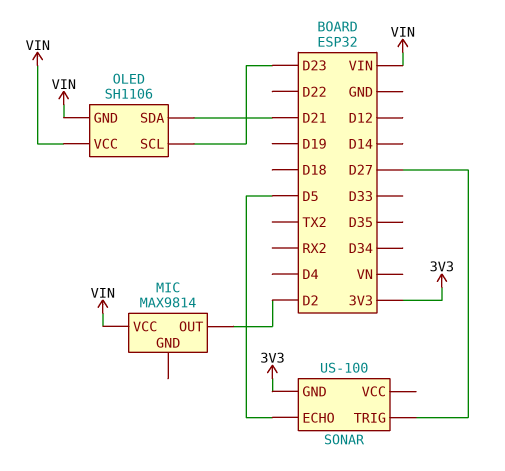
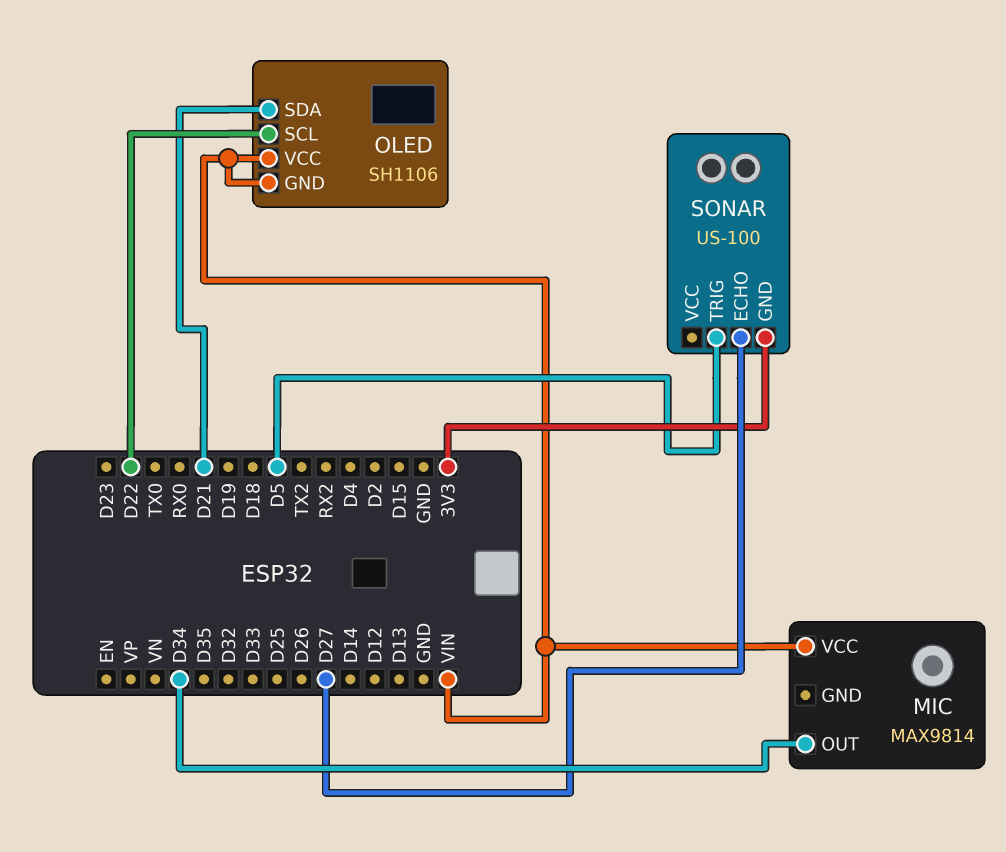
MIC pin OUT: D2 -> D34
OLED pin SCL: D23 -> D22
SONAR pin ECHO: D5 -> D27
SONAR pin TRIG: D27 -> D5

